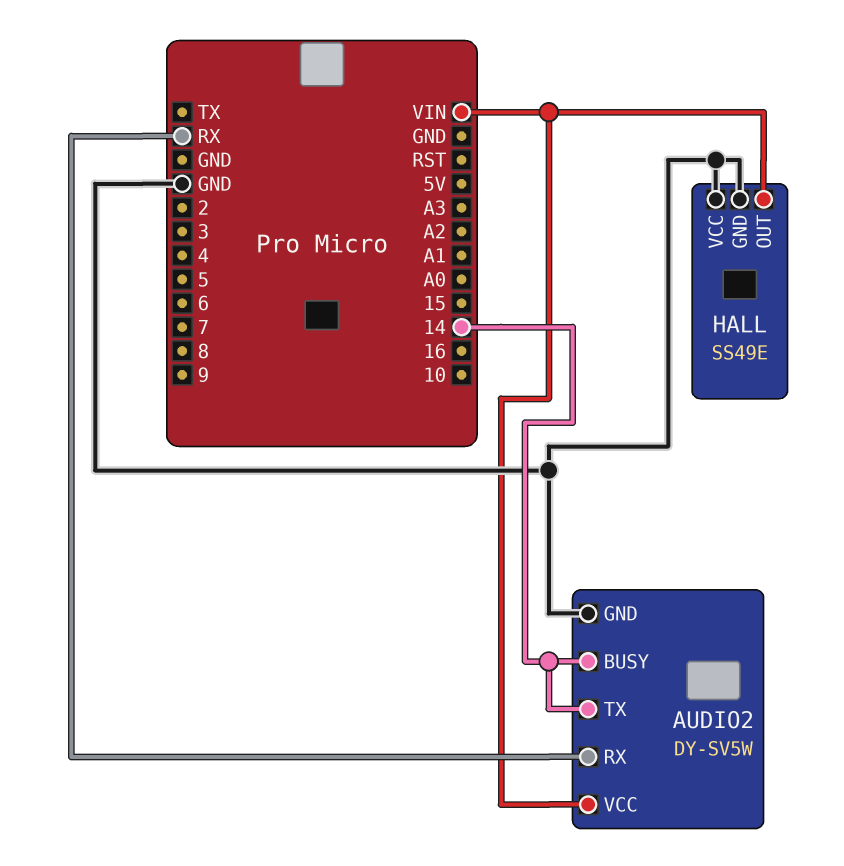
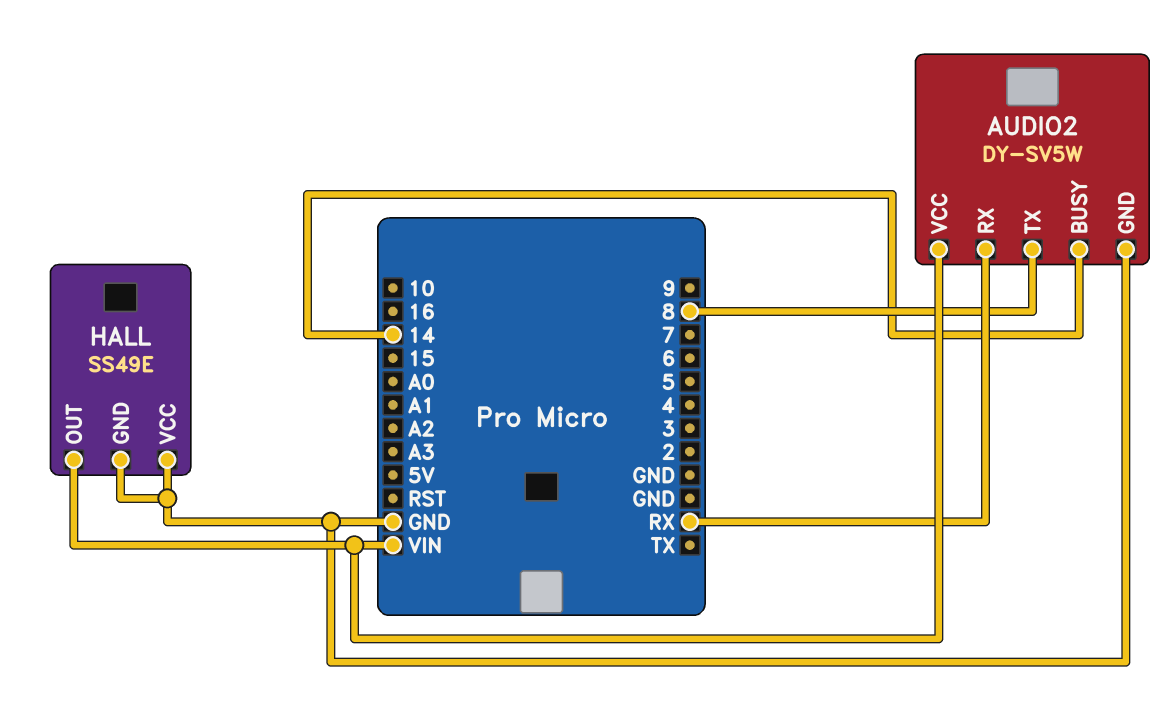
AUDIO2 pin TX: 14 -> 8

